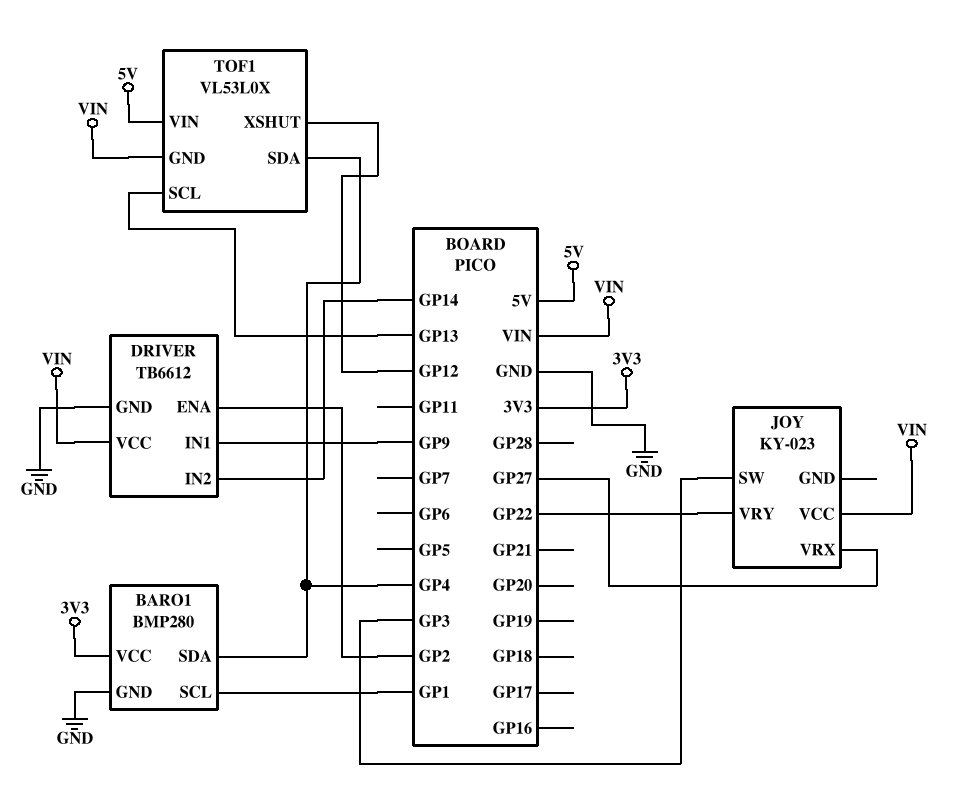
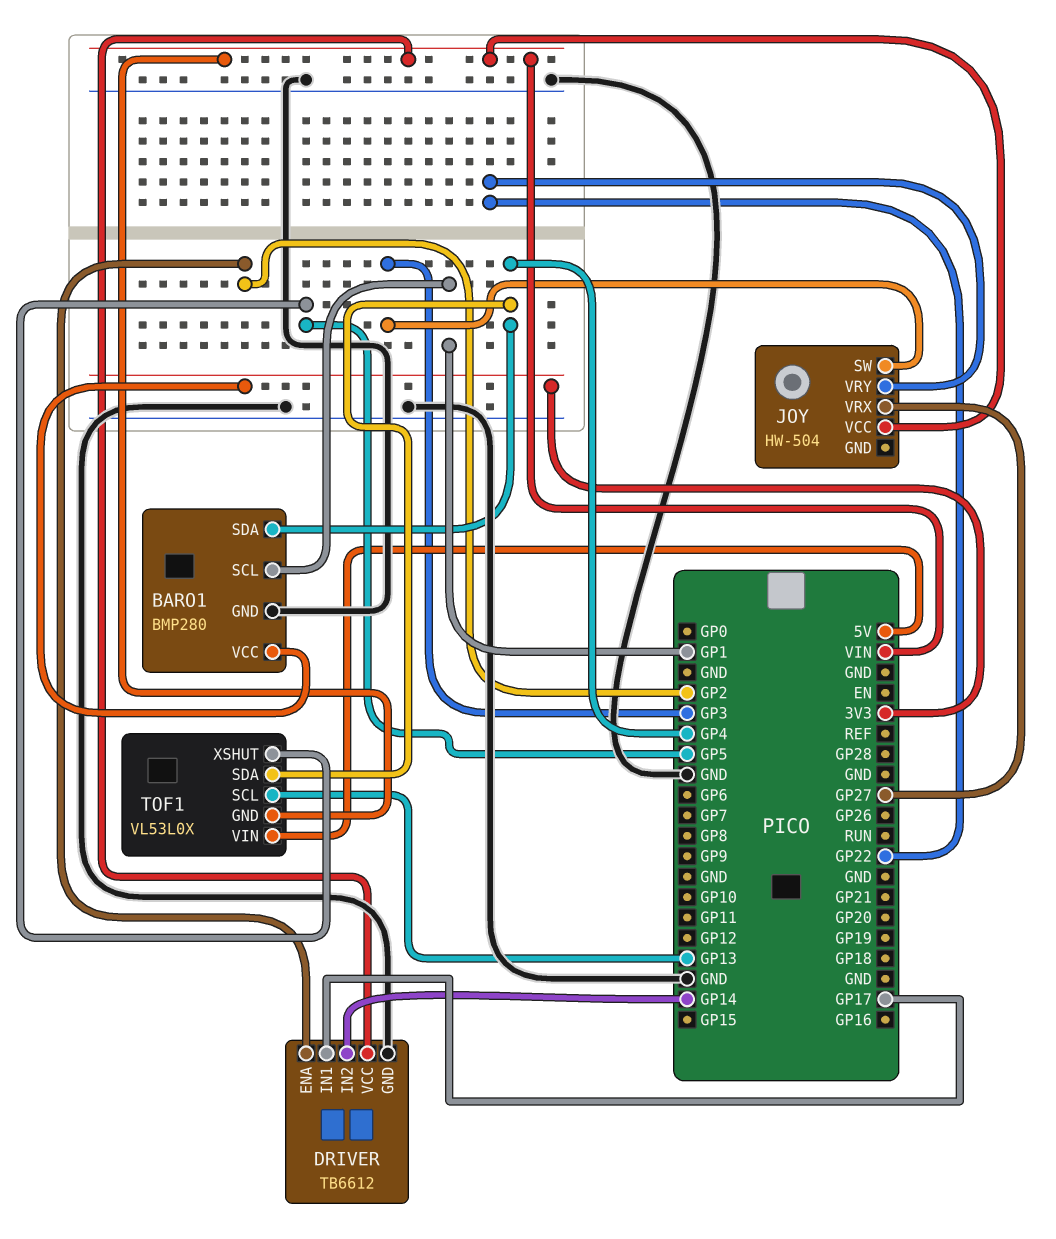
DRIVER pin IN1: GP9 -> GP17
JOY: KY-023 -> HW-504
TOF1 pin XSHUT: GP12 -> GP5

